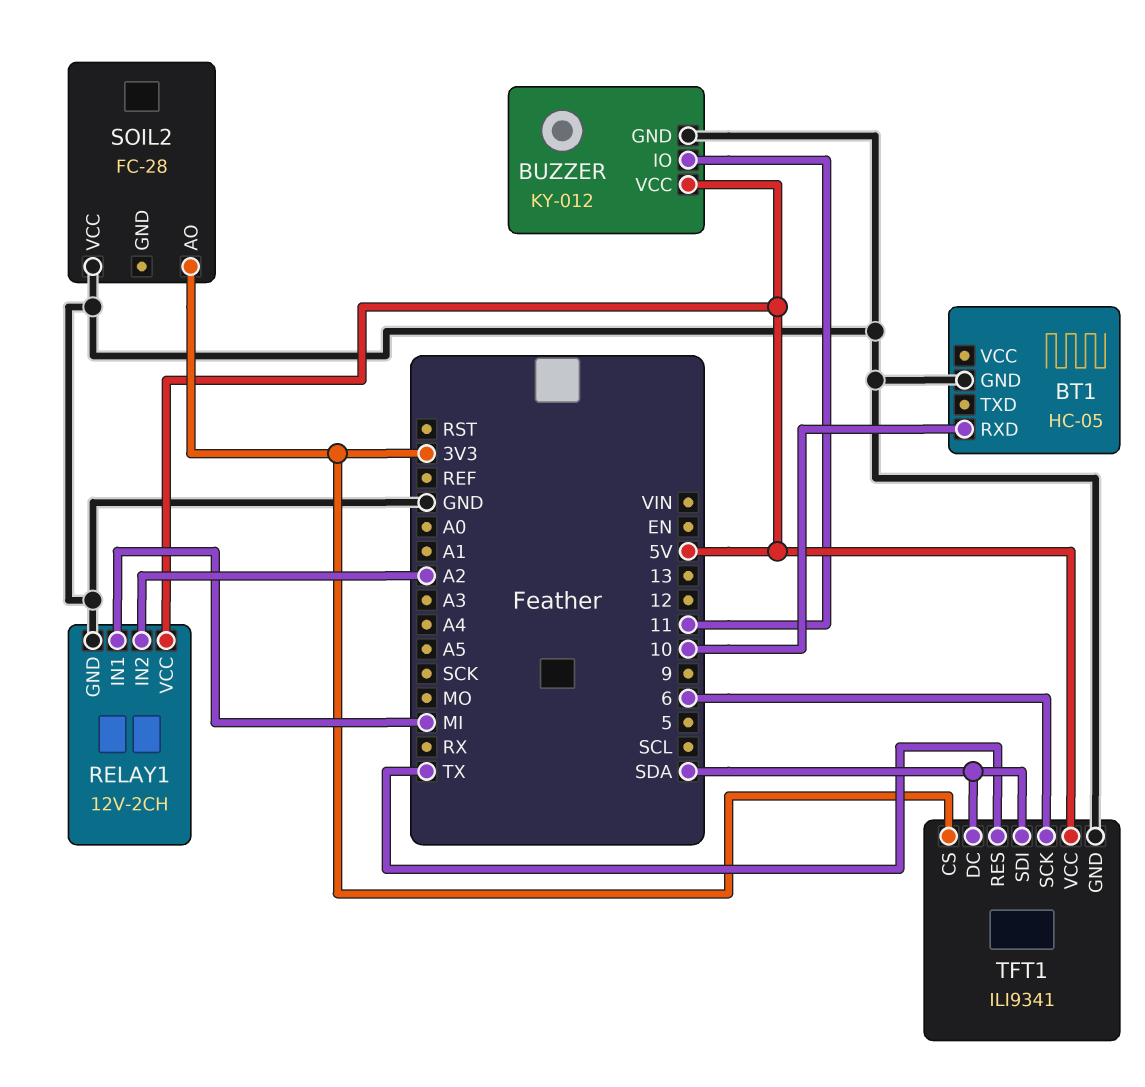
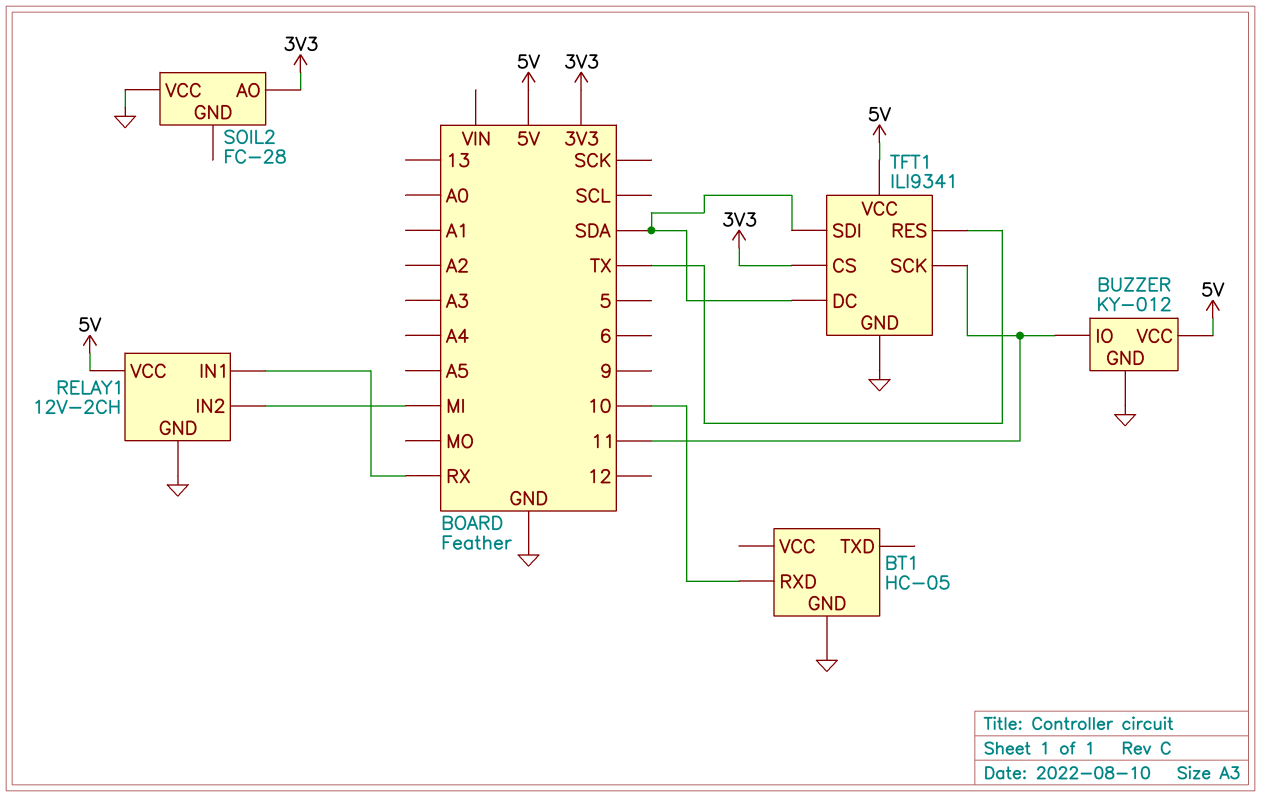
RELAY1 pin IN1: MI -> RX
RELAY1 pin IN2: A2 -> MI
TFT1 pin SCK: 6 -> 11

